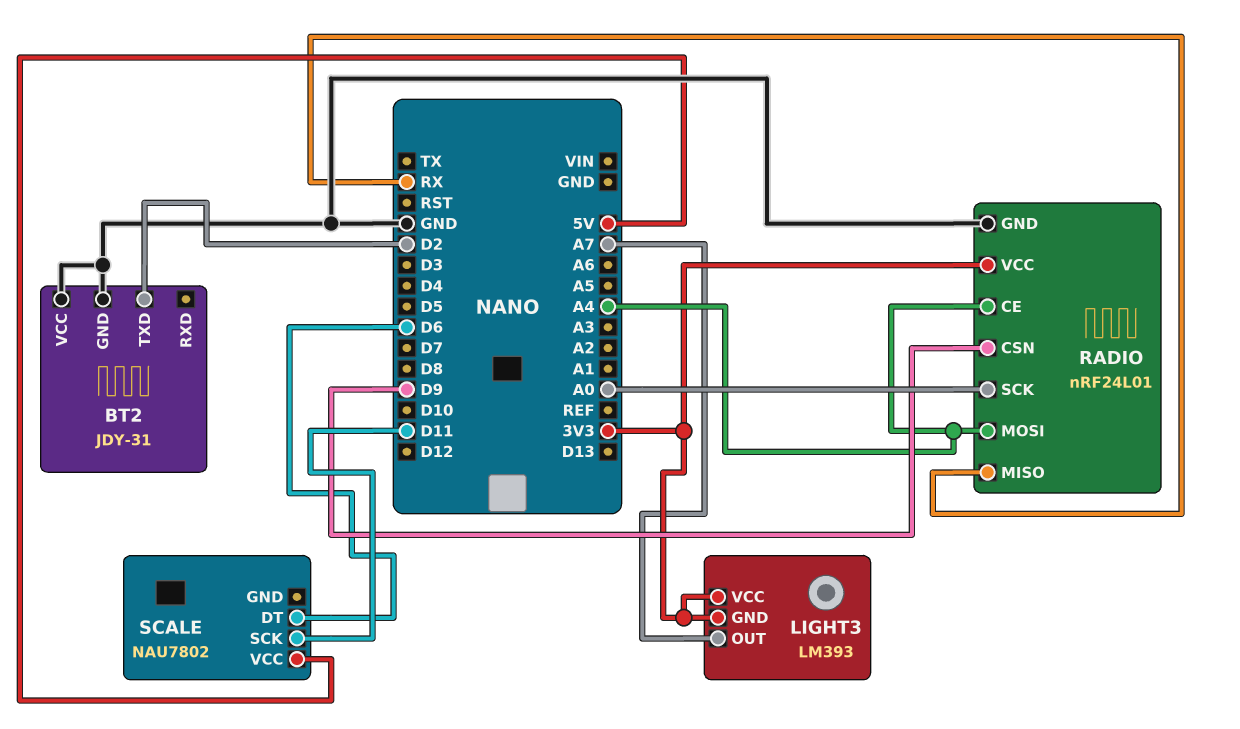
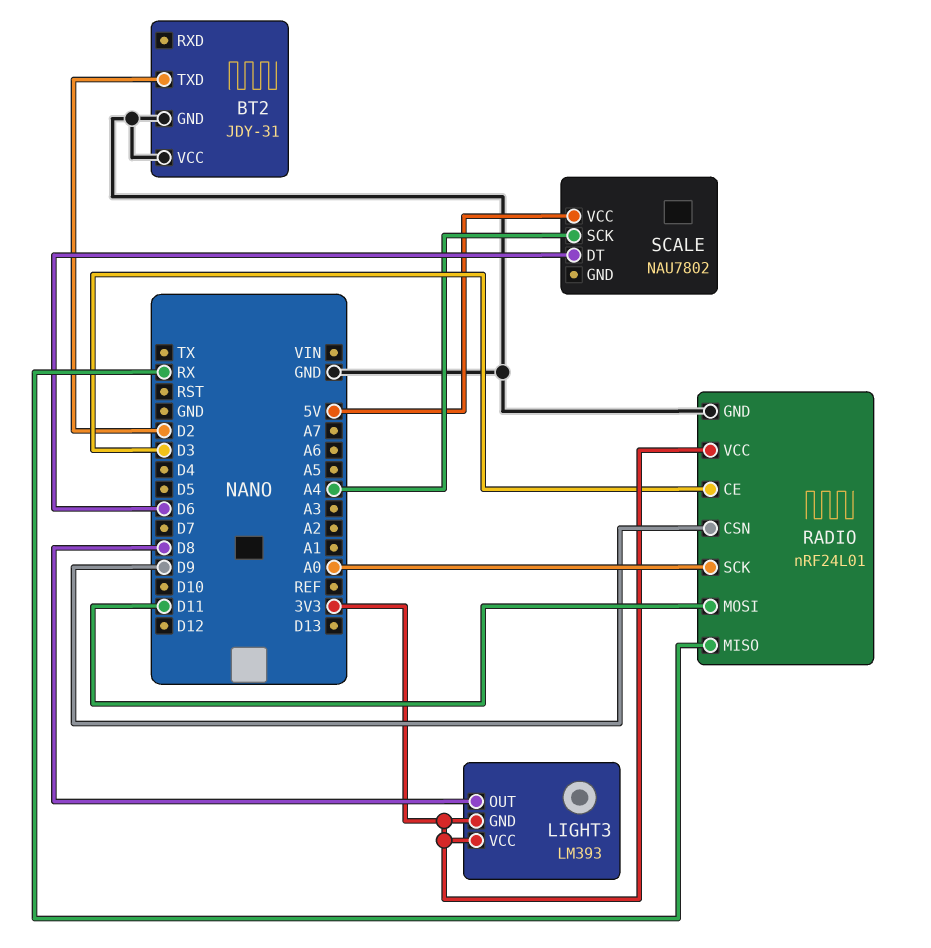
LIGHT3 pin OUT: A7 -> D8
RADIO pin CE: A4 -> D3
RADIO pin MOSI: A4 -> D11
SCALE pin SCK: D11 -> A4

